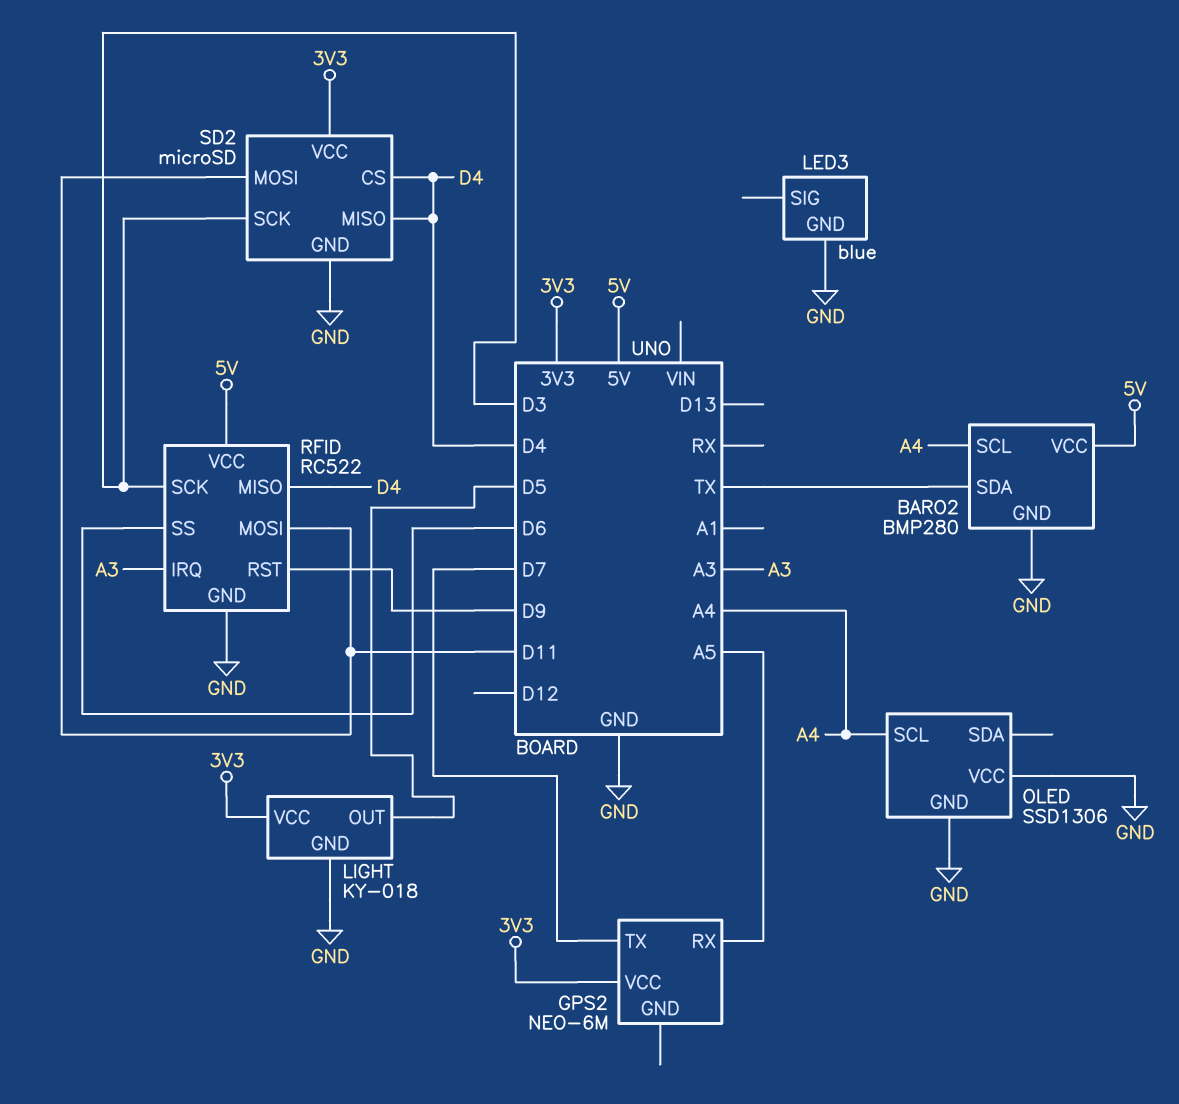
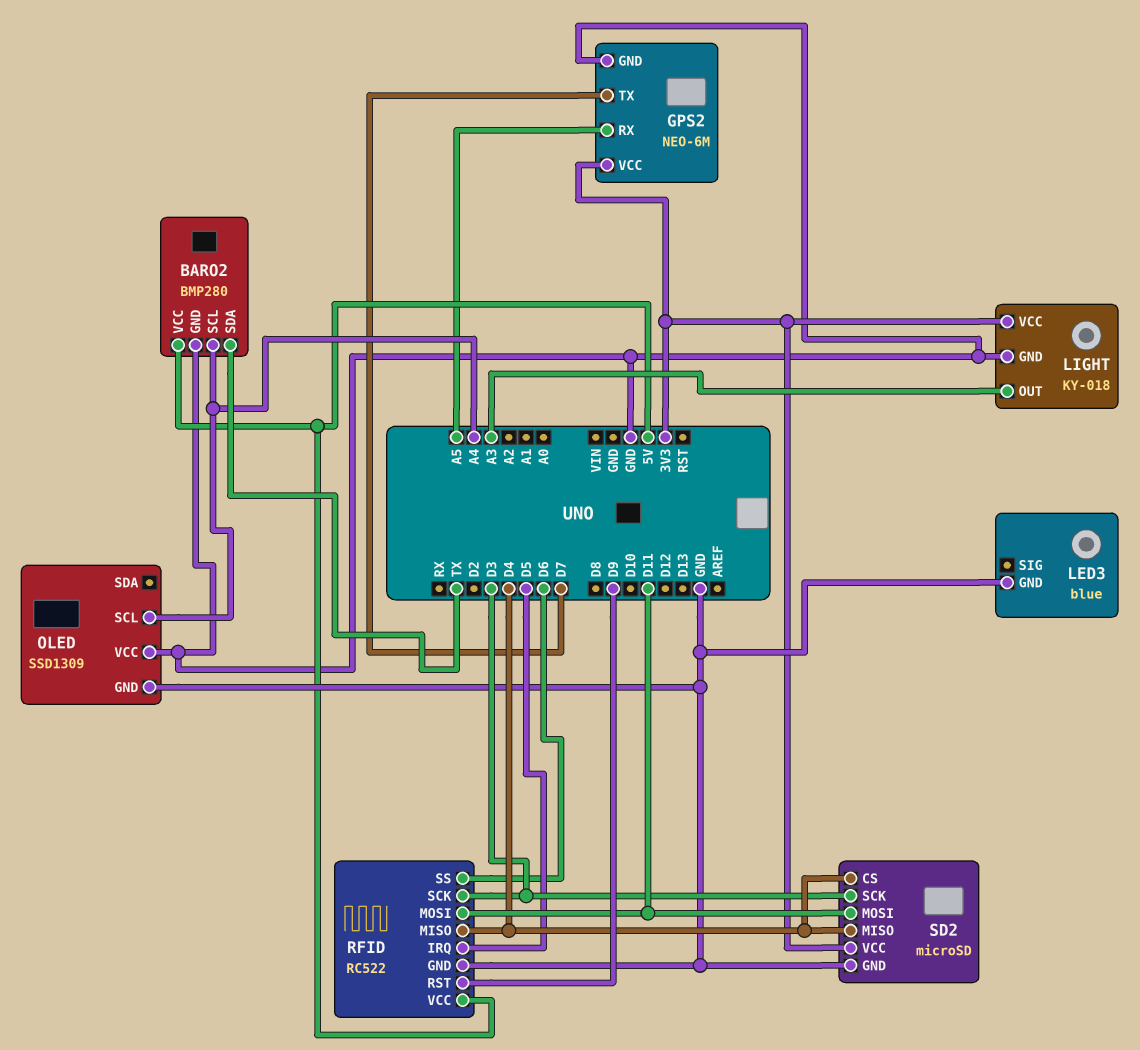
GPS2 pin GND: none -> GND
LIGHT pin OUT: D5 -> A3
OLED: SSD1306 -> SSD1309
RFID pin IRQ: A3 -> D5

